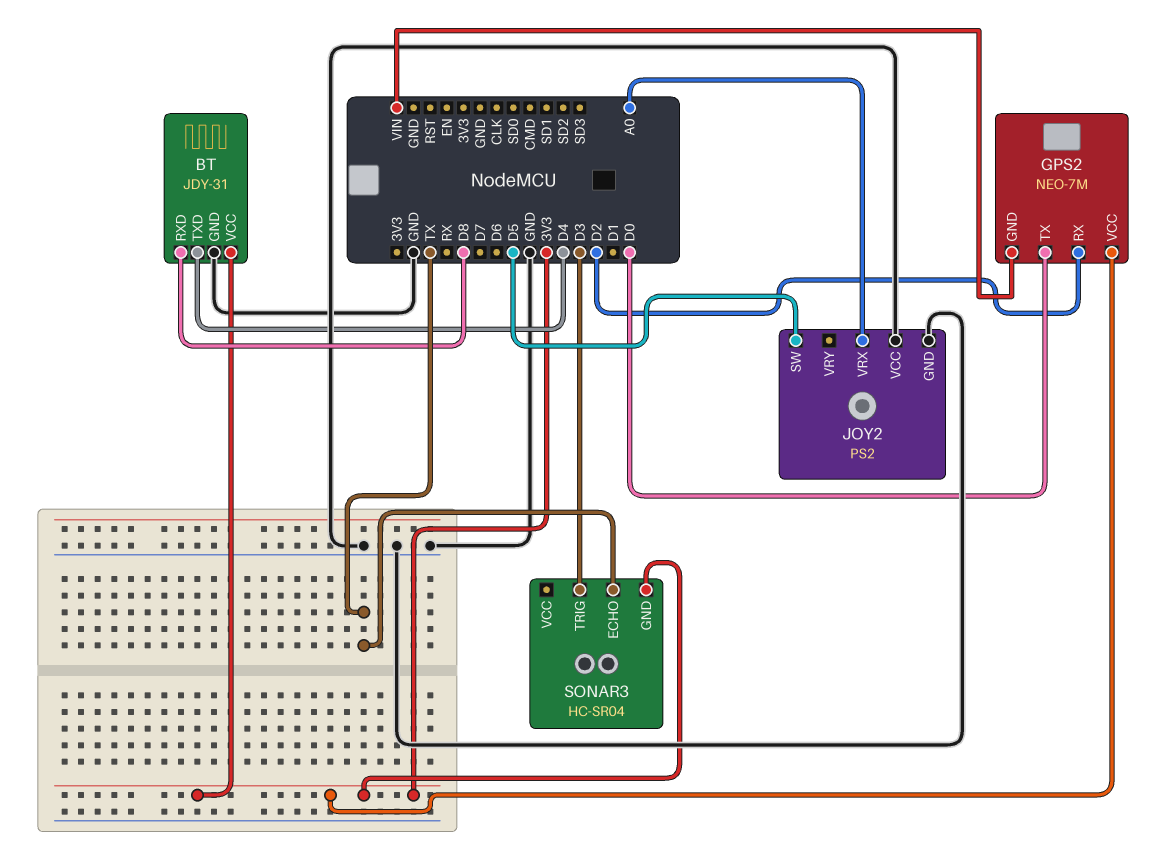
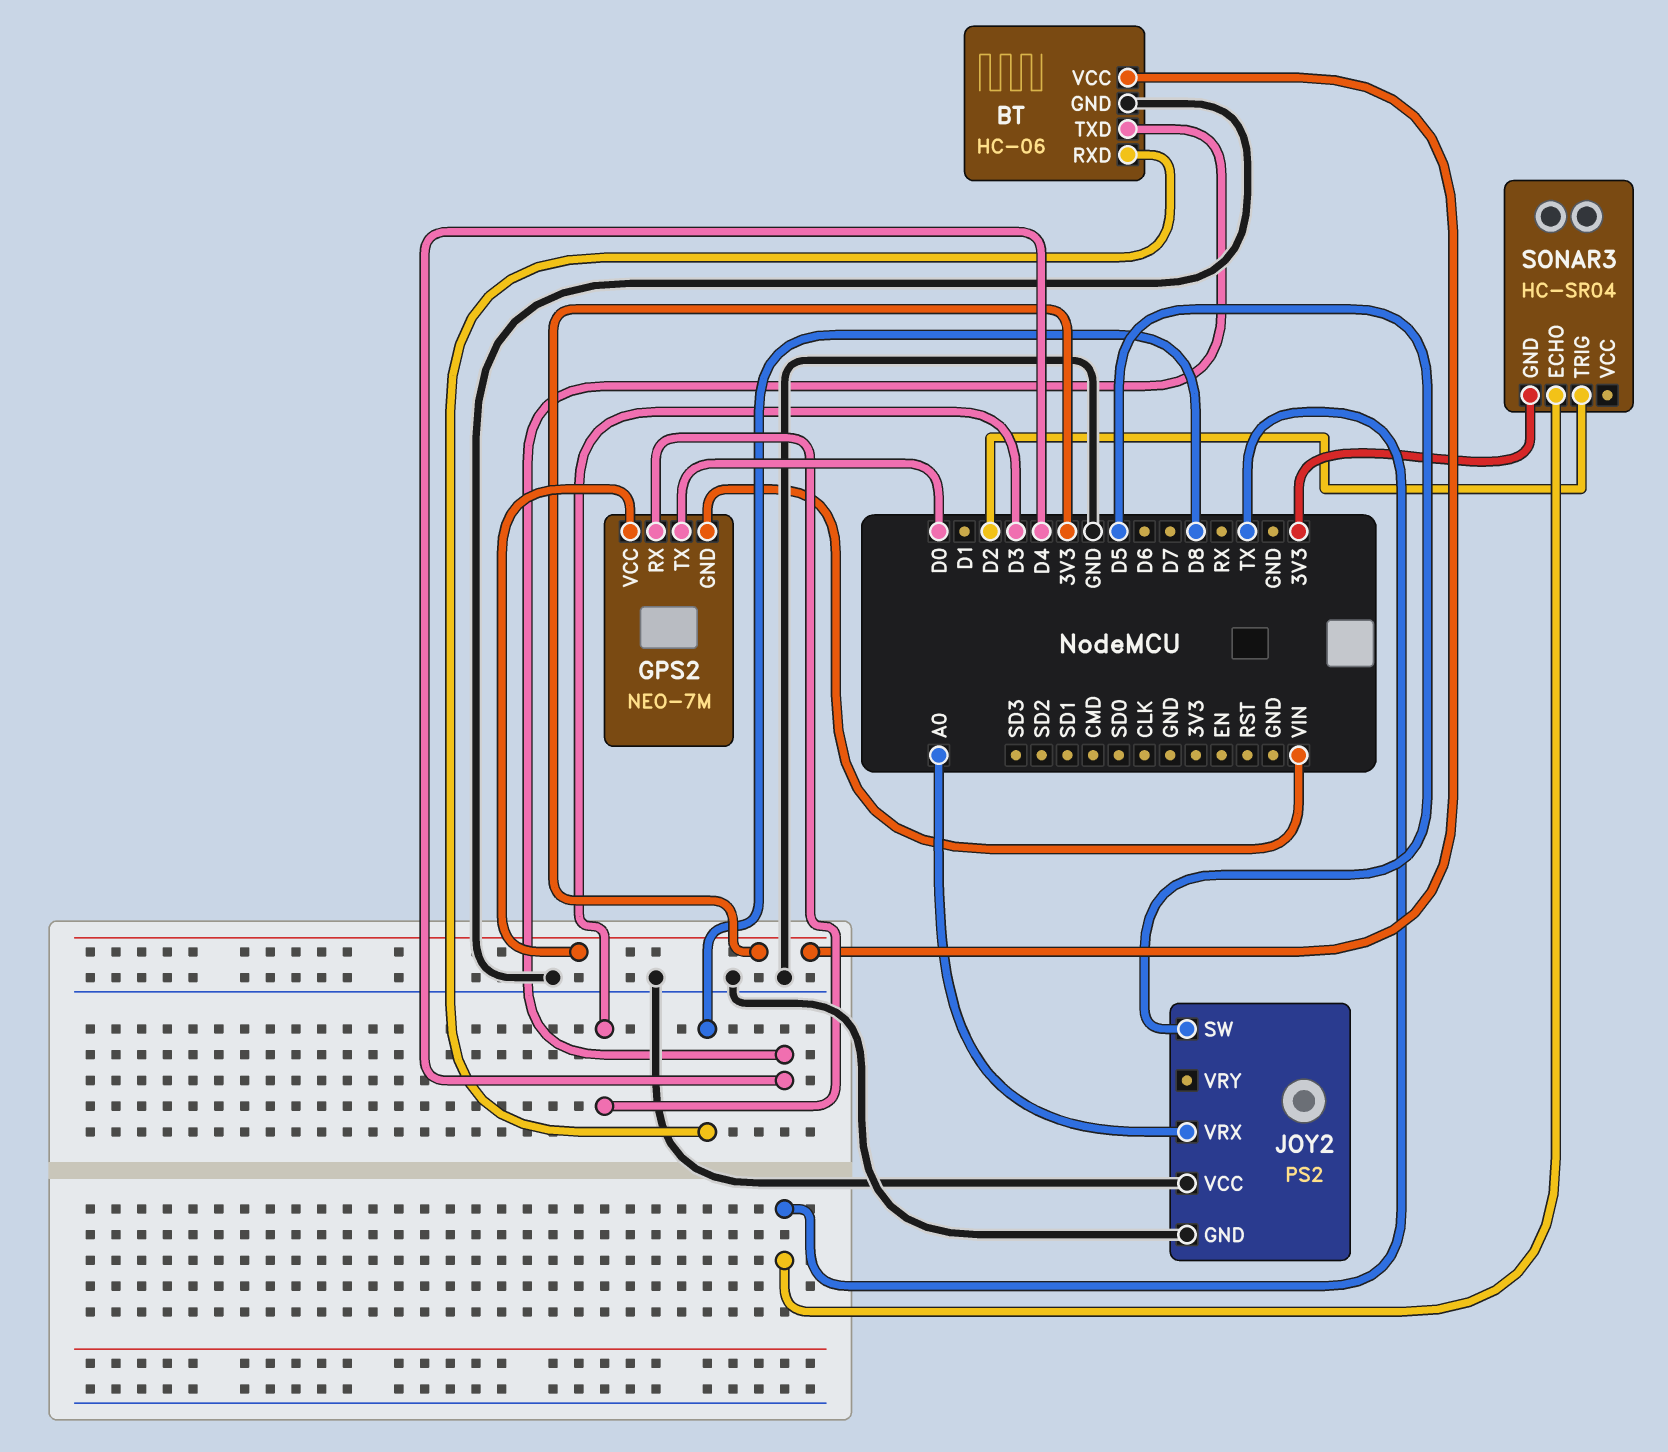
BT: JDY-31 -> HC-06
GPS2 pin RX: D2 -> D3
SONAR3 pin TRIG: D3 -> D2

